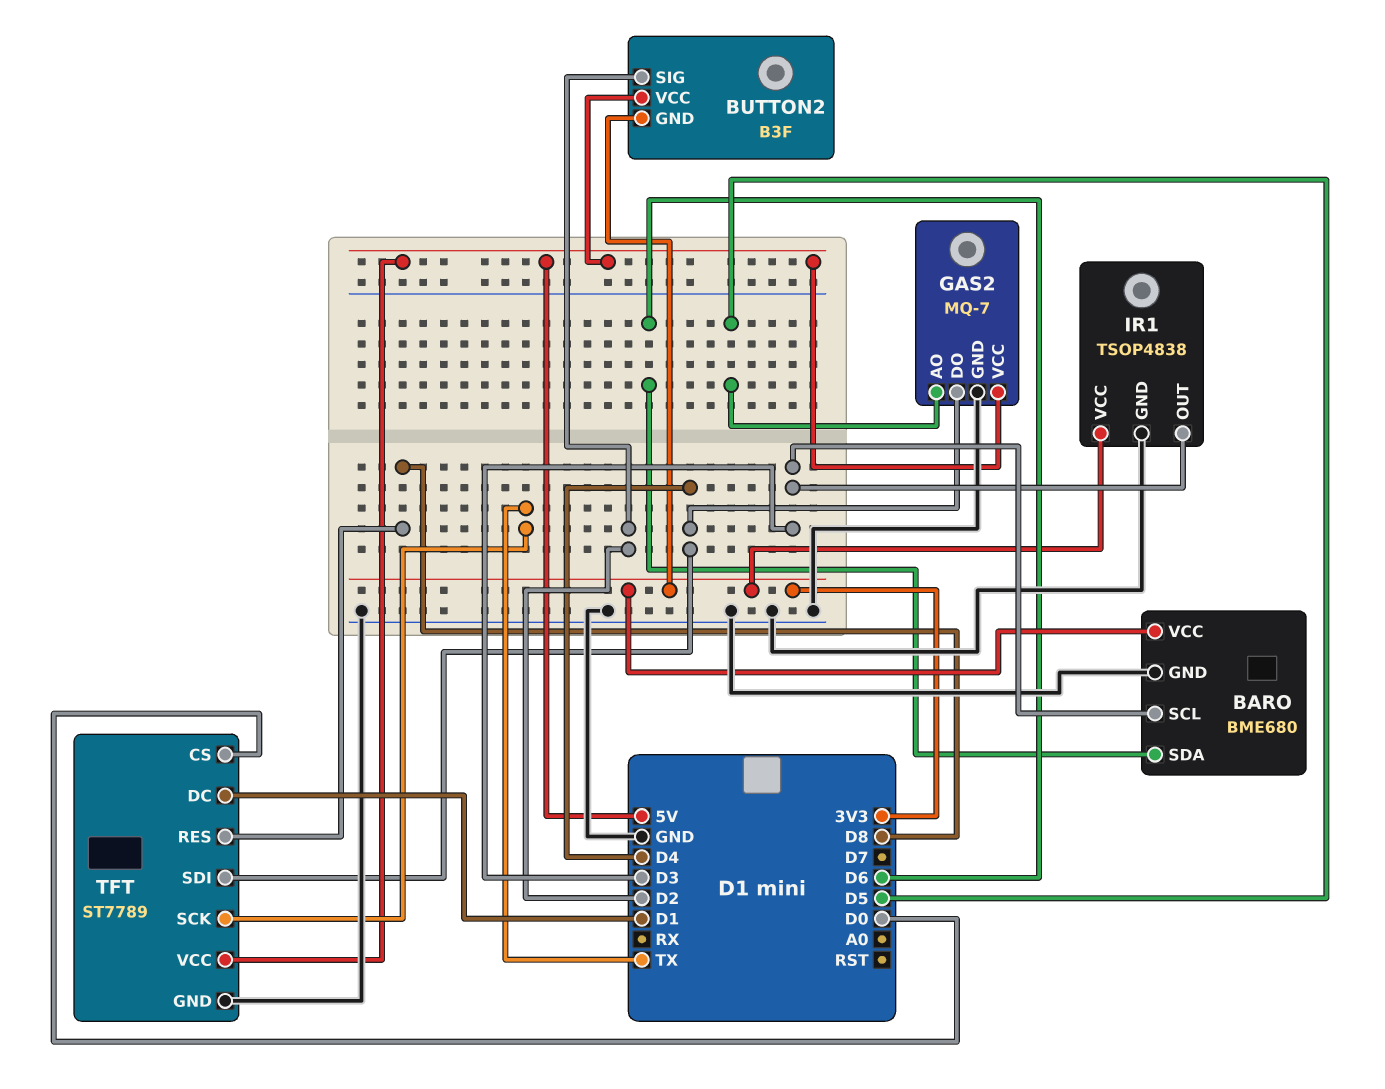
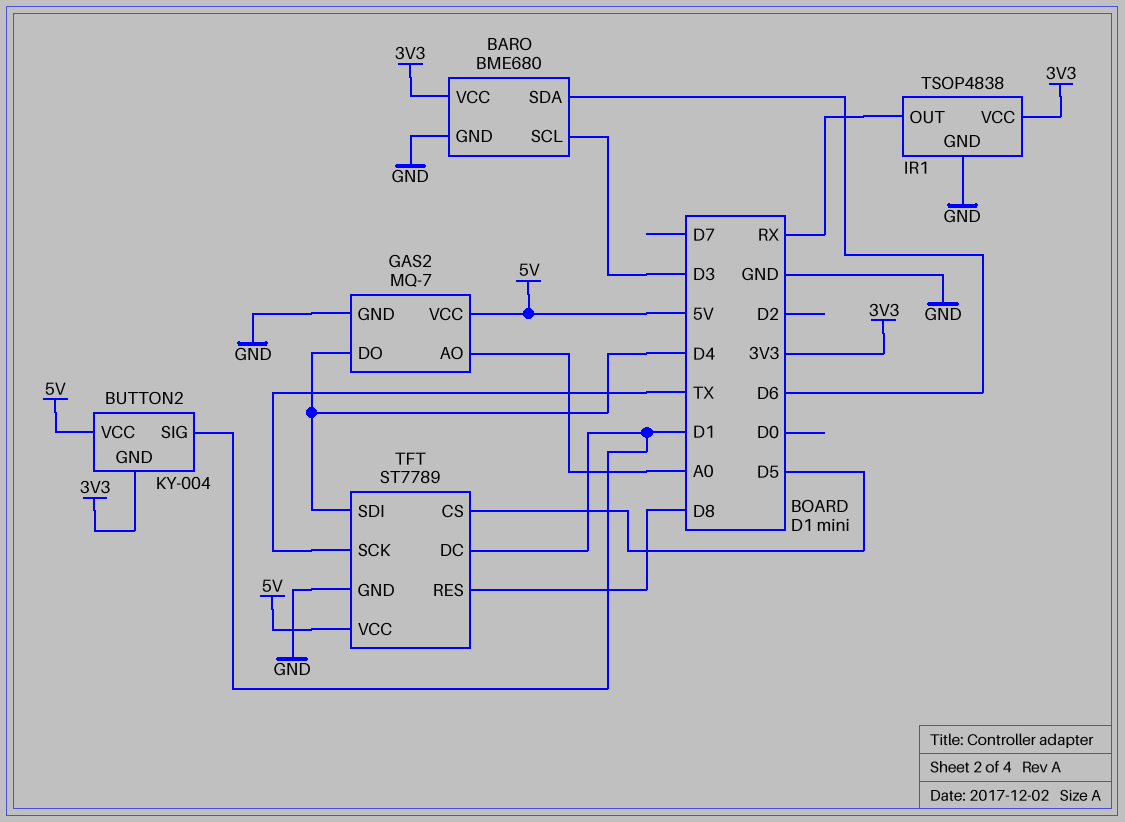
BUTTON2: B3F -> KY-004
BUTTON2 pin SIG: D2 -> D1
GAS2 pin AO: D5 -> A0
IR1 pin OUT: D3 -> RX
TFT pin CS: D0 -> D5

